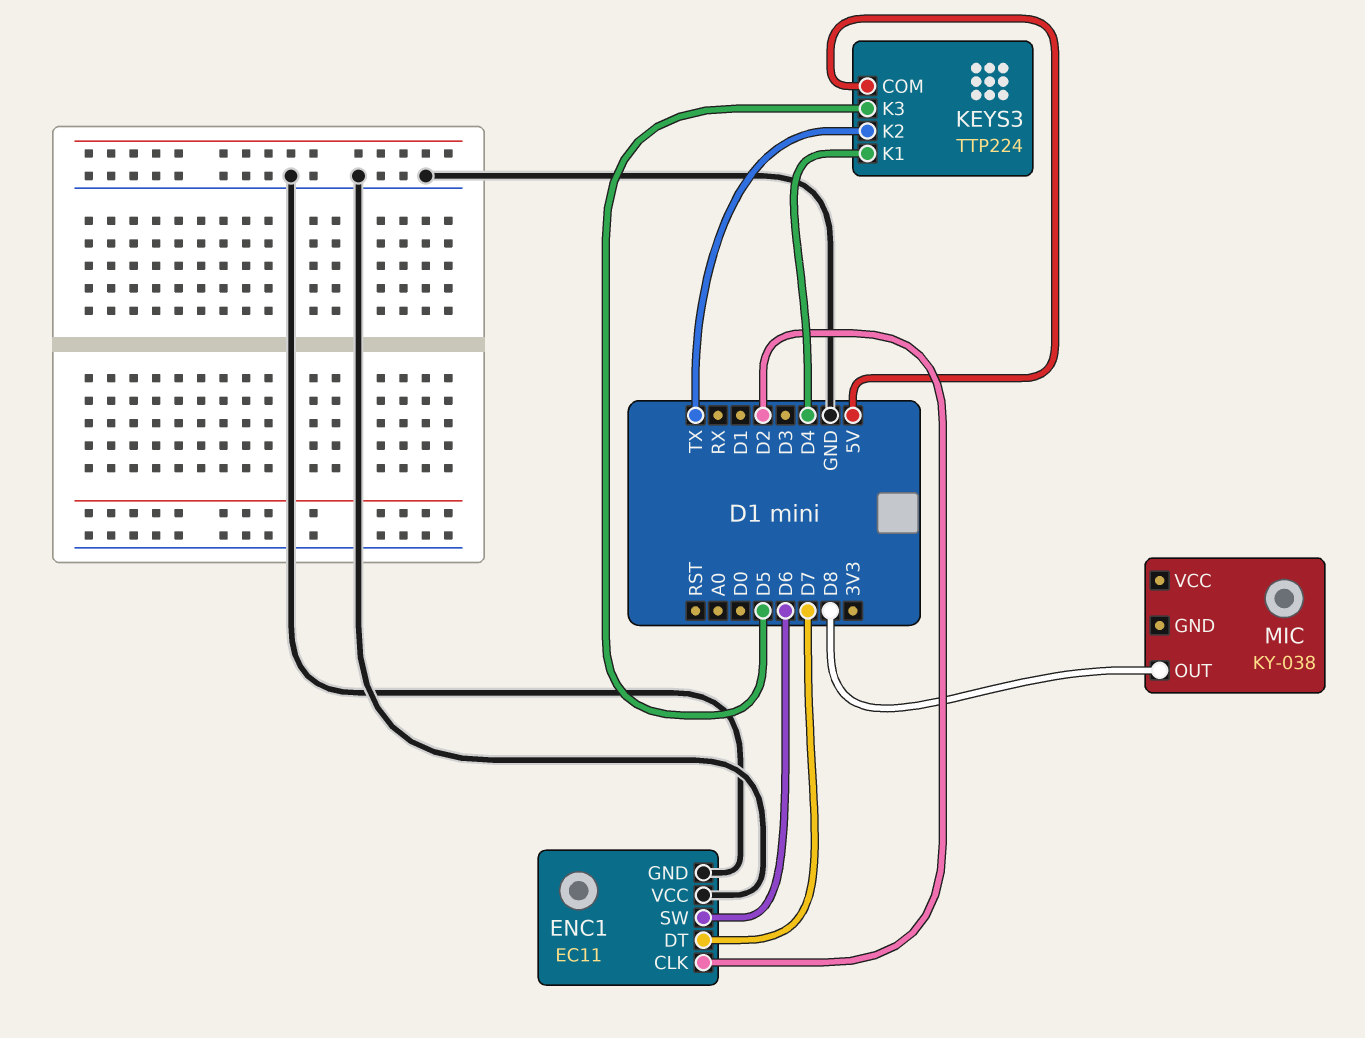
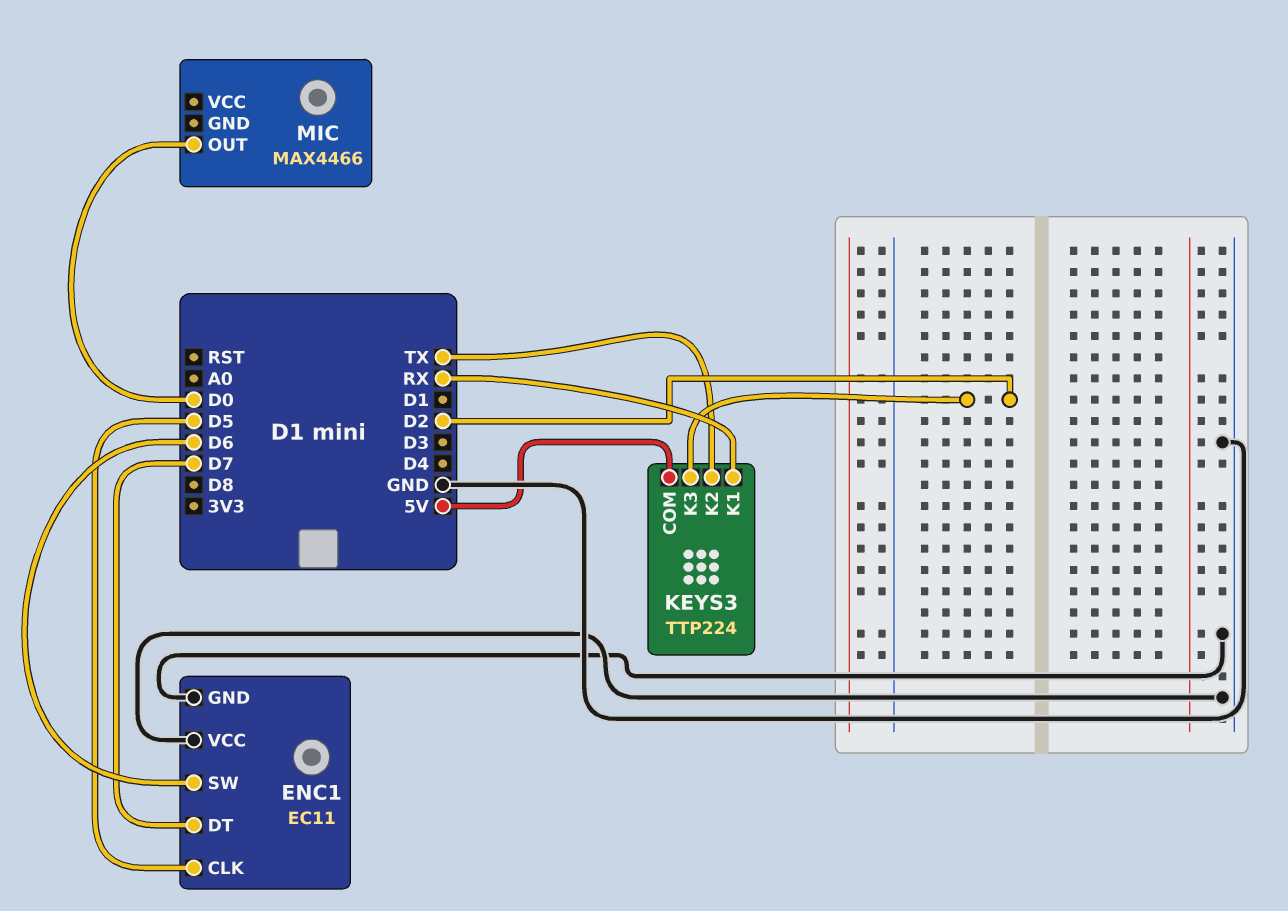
ENC1 pin CLK: D2 -> D5
KEYS3 pin K1: D4 -> RX
KEYS3 pin K3: D5 -> D2
MIC: KY-038 -> MAX4466
MIC pin OUT: D8 -> D0

